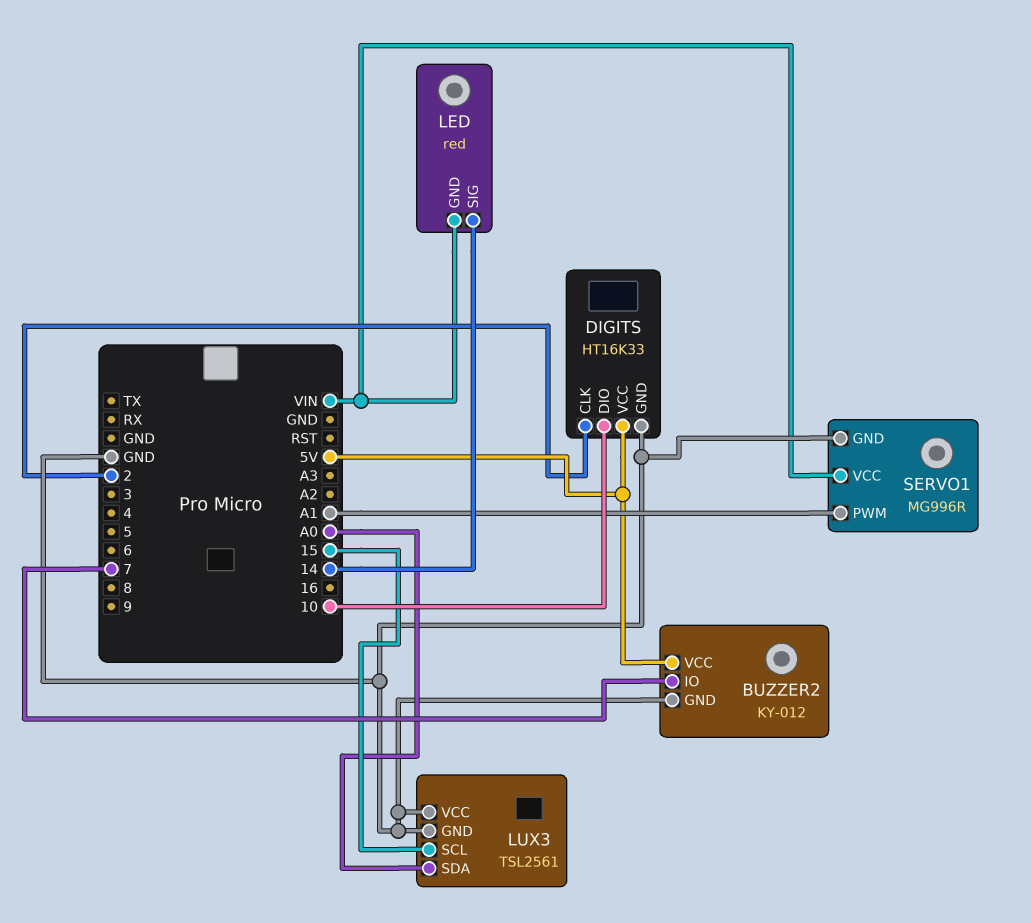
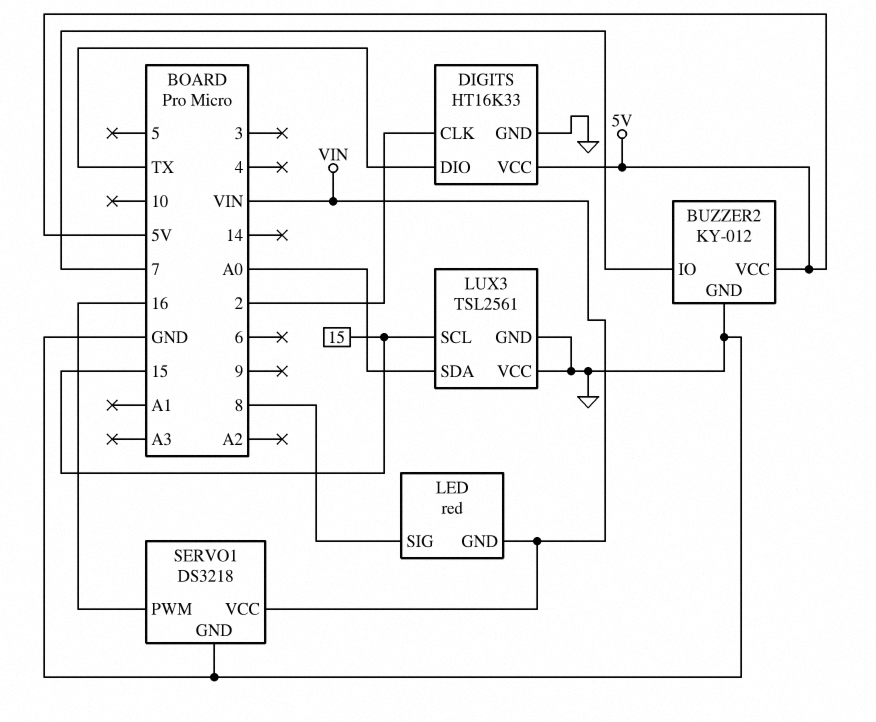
DIGITS pin DIO: 10 -> TX
LED pin SIG: 14 -> 8
SERVO1: MG996R -> DS3218
SERVO1 pin PWM: A1 -> 16

